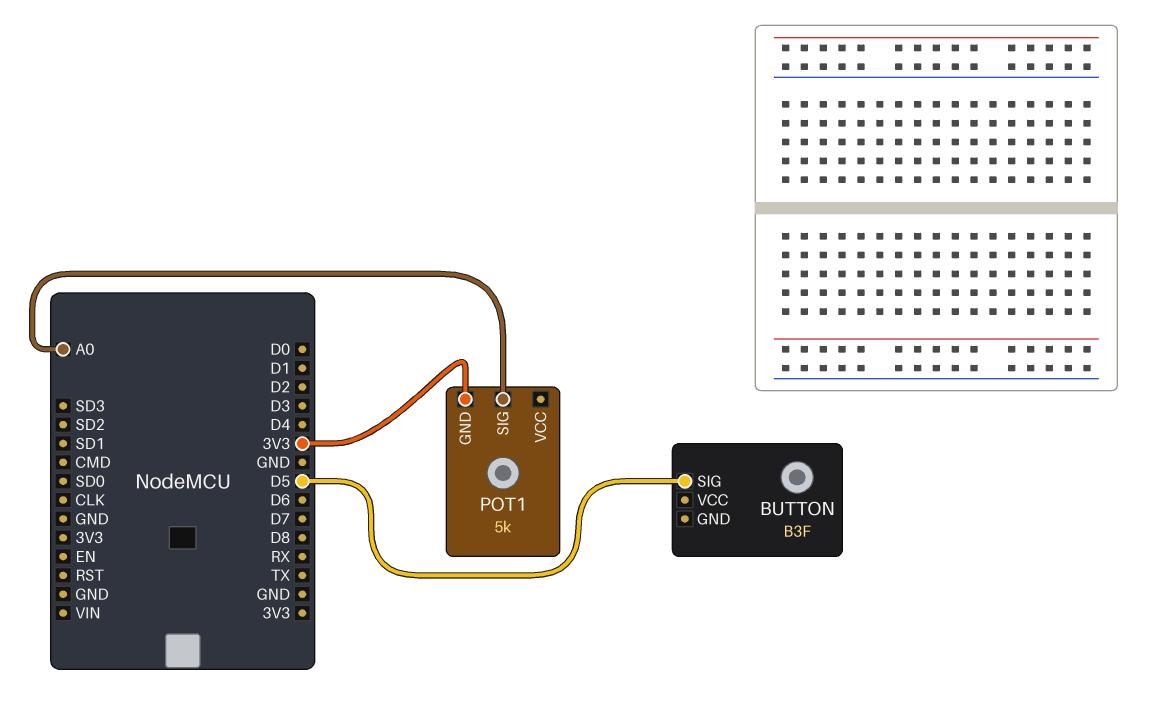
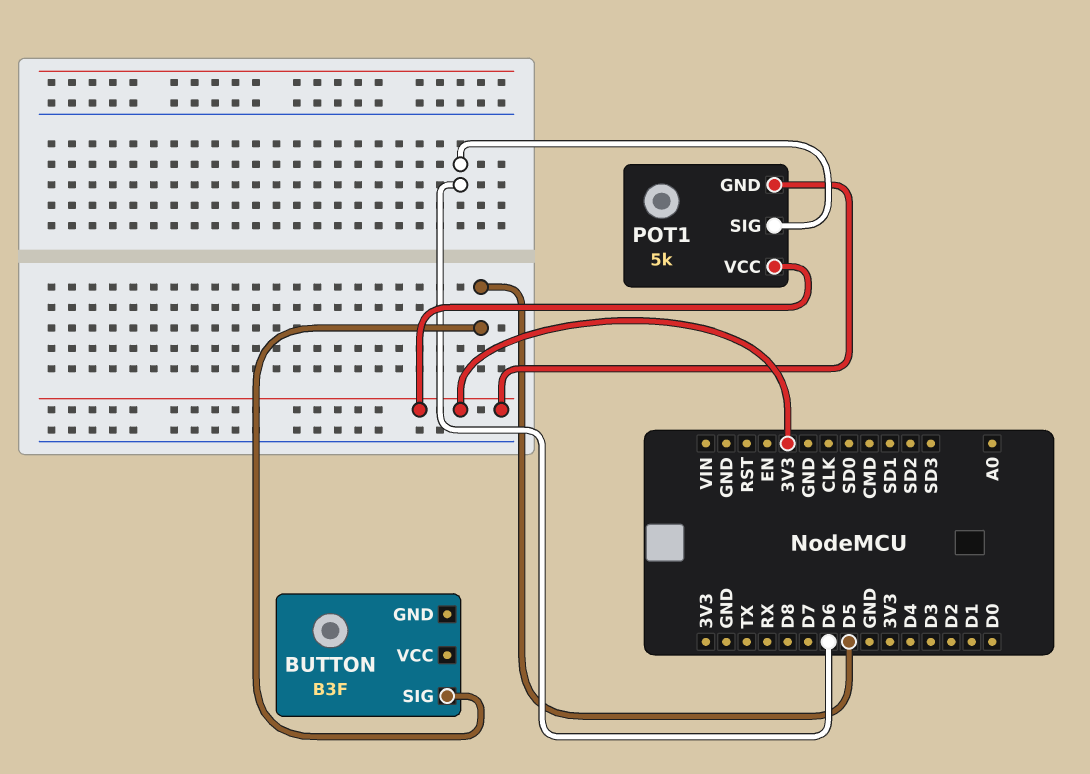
POT1 pin SIG: A0 -> D6
POT1 pin VCC: none -> 3V3

